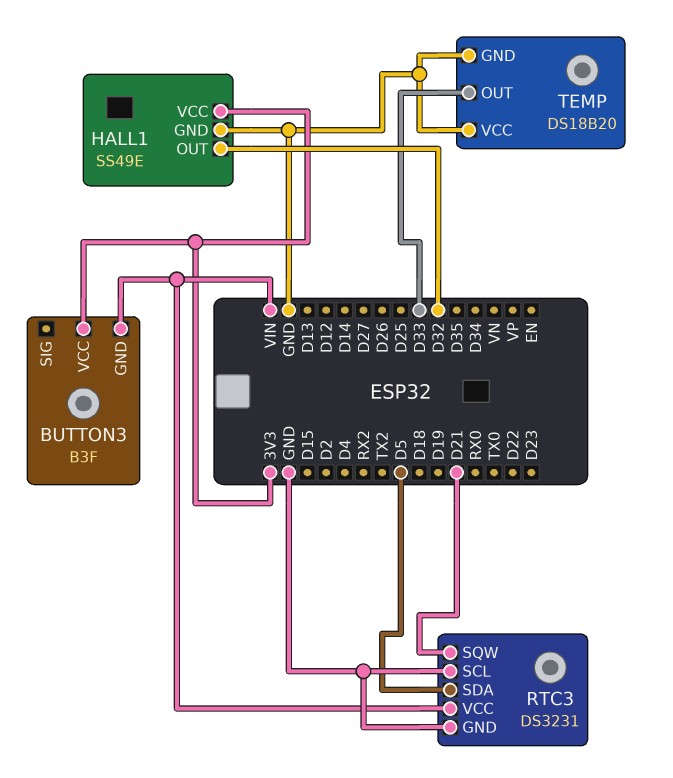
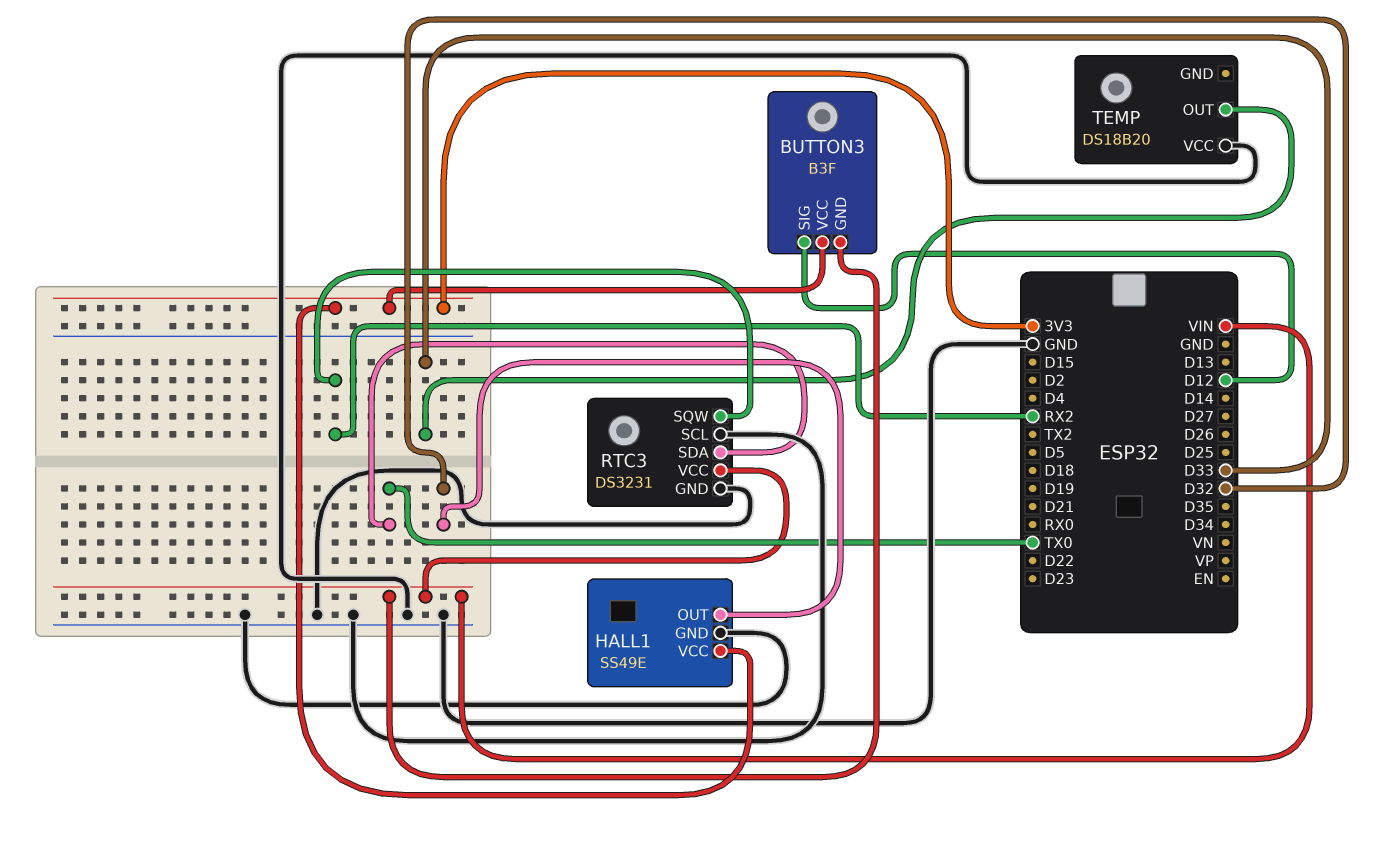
BUTTON3 pin SIG: none -> D12
RTC3 pin SDA: D5 -> TX0
RTC3 pin SQW: D21 -> RX2
TEMP pin GND: GND -> none

